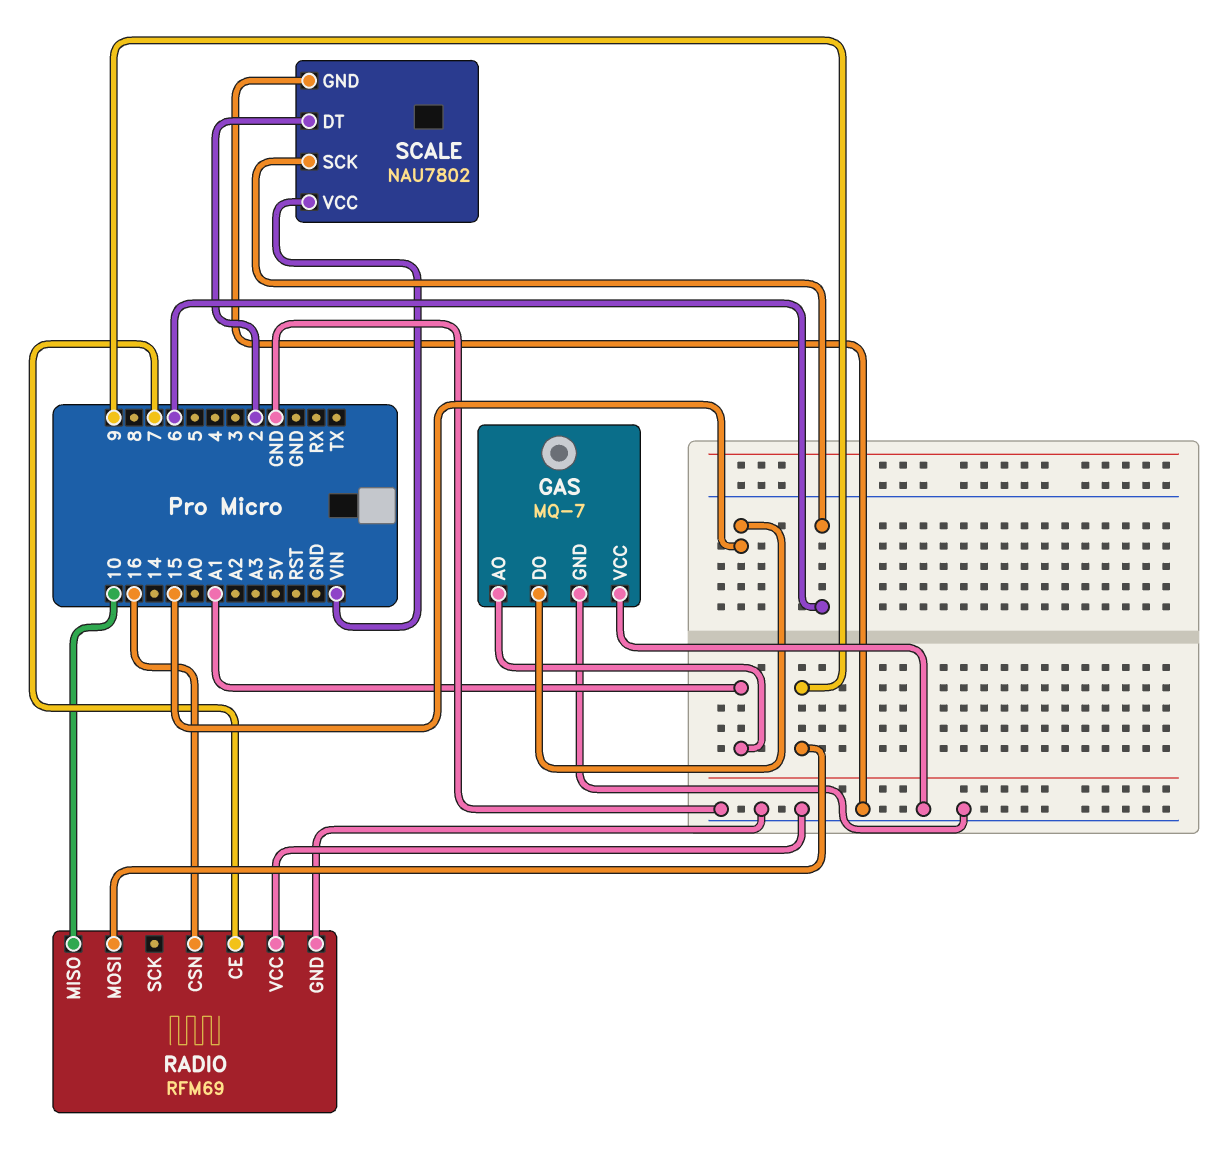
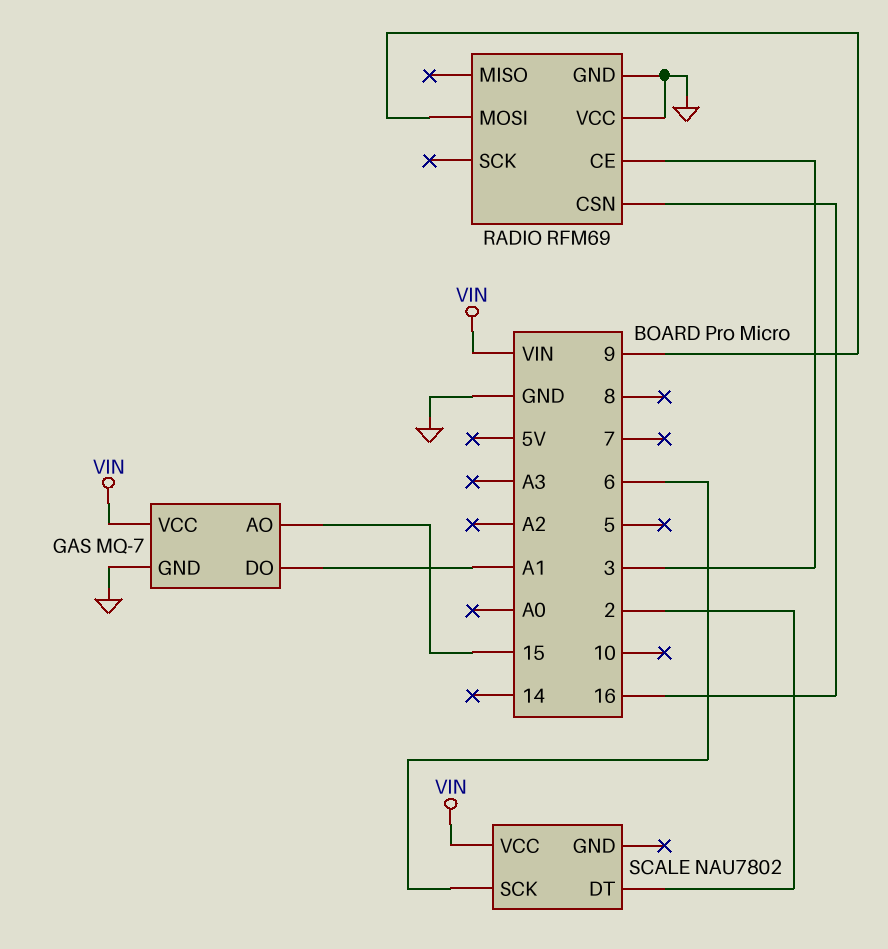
GAS pin AO: A1 -> 15
GAS pin DO: 15 -> A1
GAS pin VCC: GND -> VIN
RADIO pin CE: 7 -> 3
RADIO pin MISO: 10 -> none
SCALE pin GND: GND -> none

